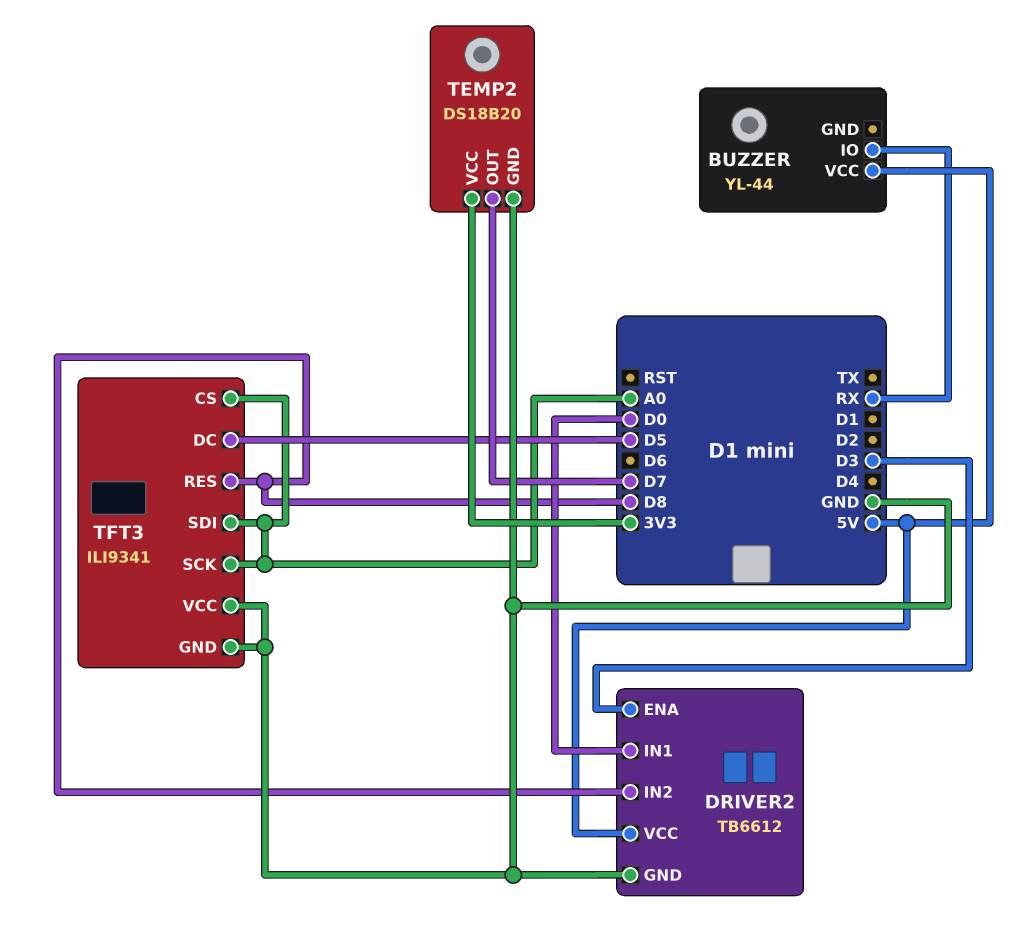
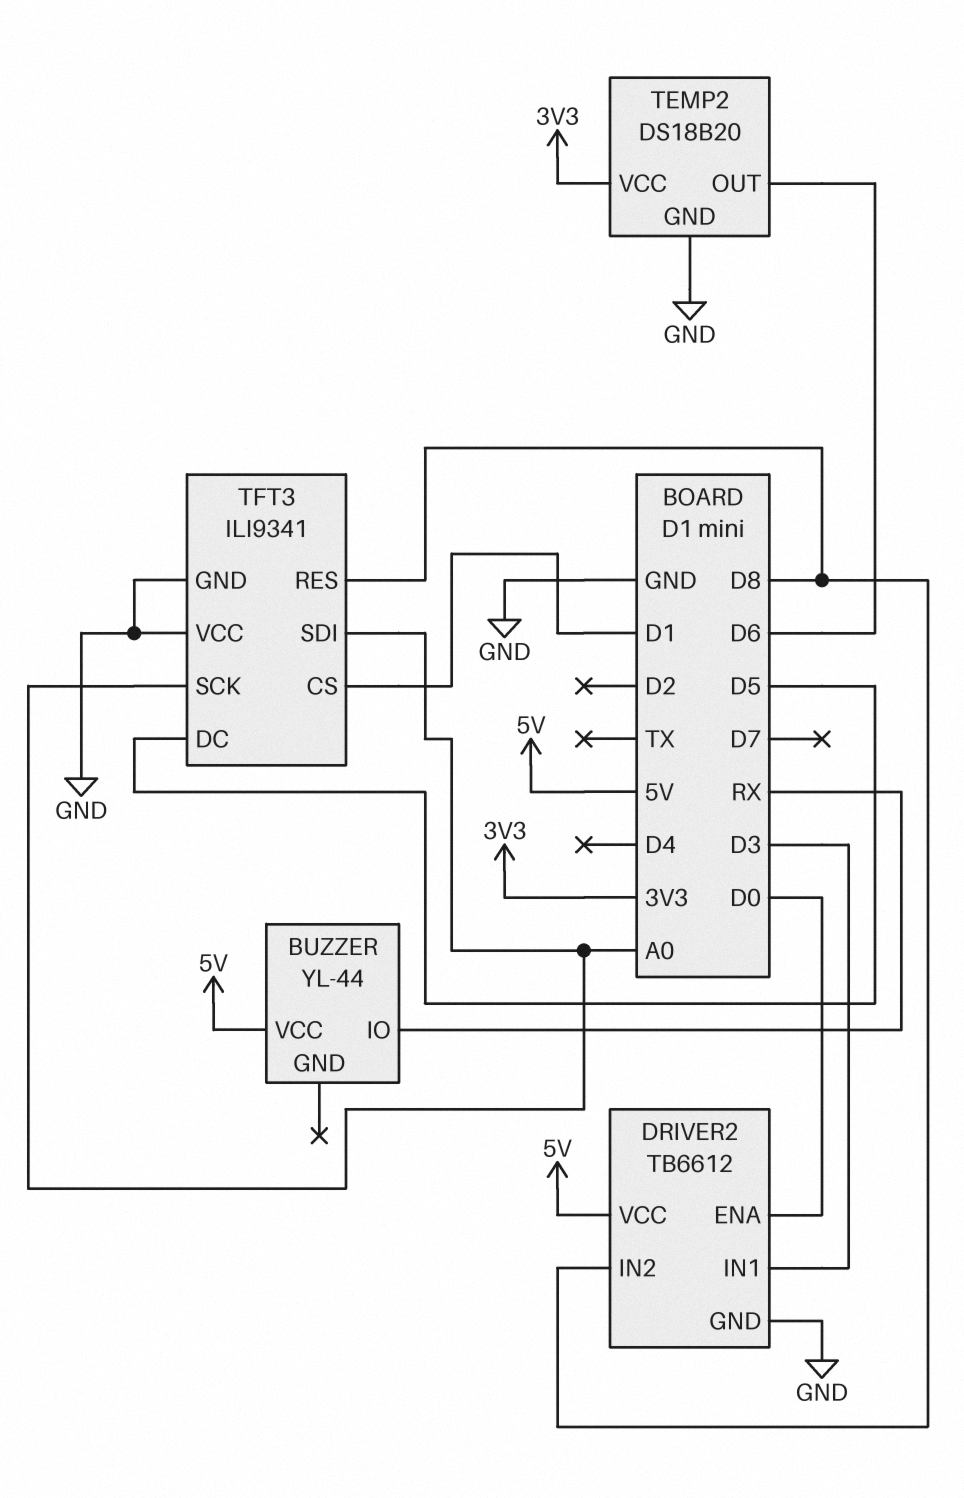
DRIVER2 pin ENA: D3 -> D0
DRIVER2 pin IN1: D0 -> D3
TEMP2 pin OUT: D7 -> D6
TFT3 pin CS: A0 -> D1

